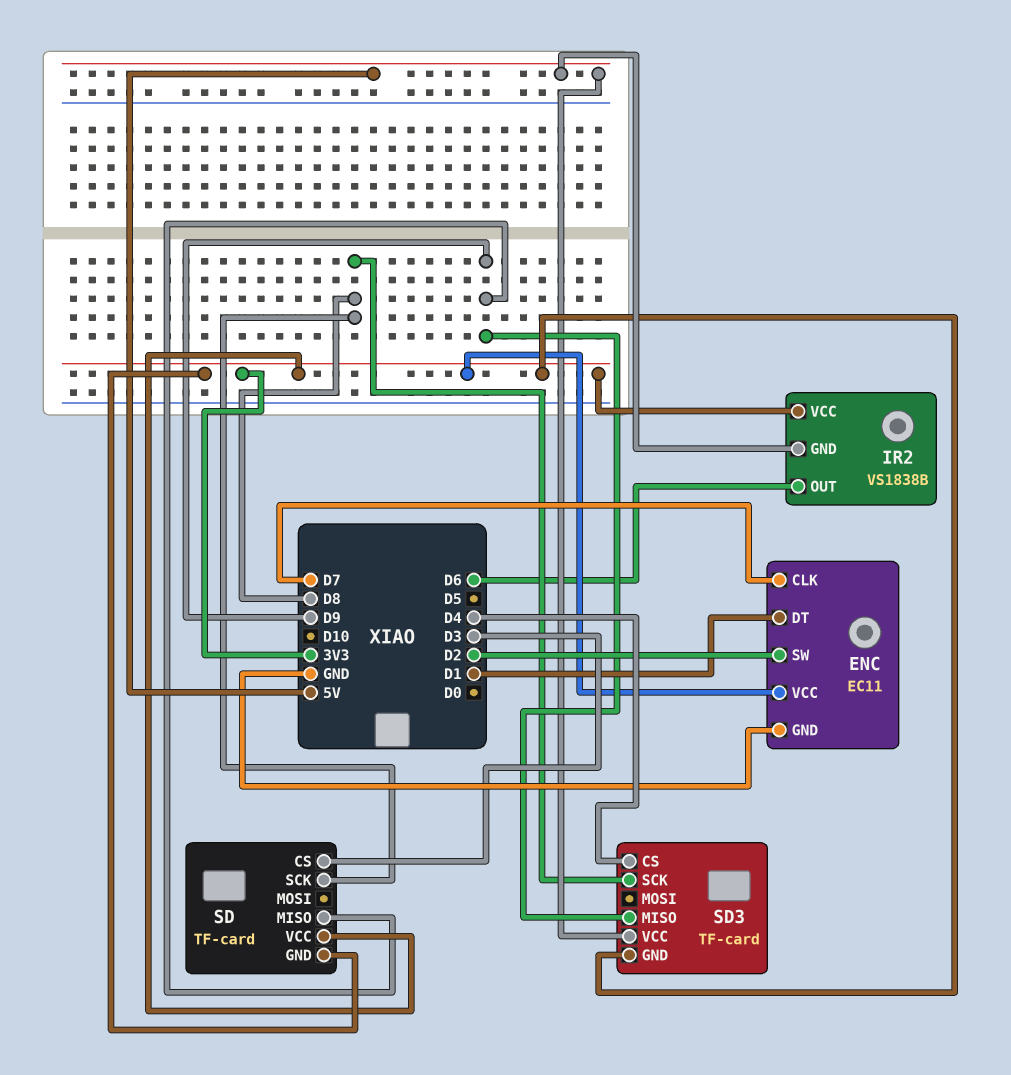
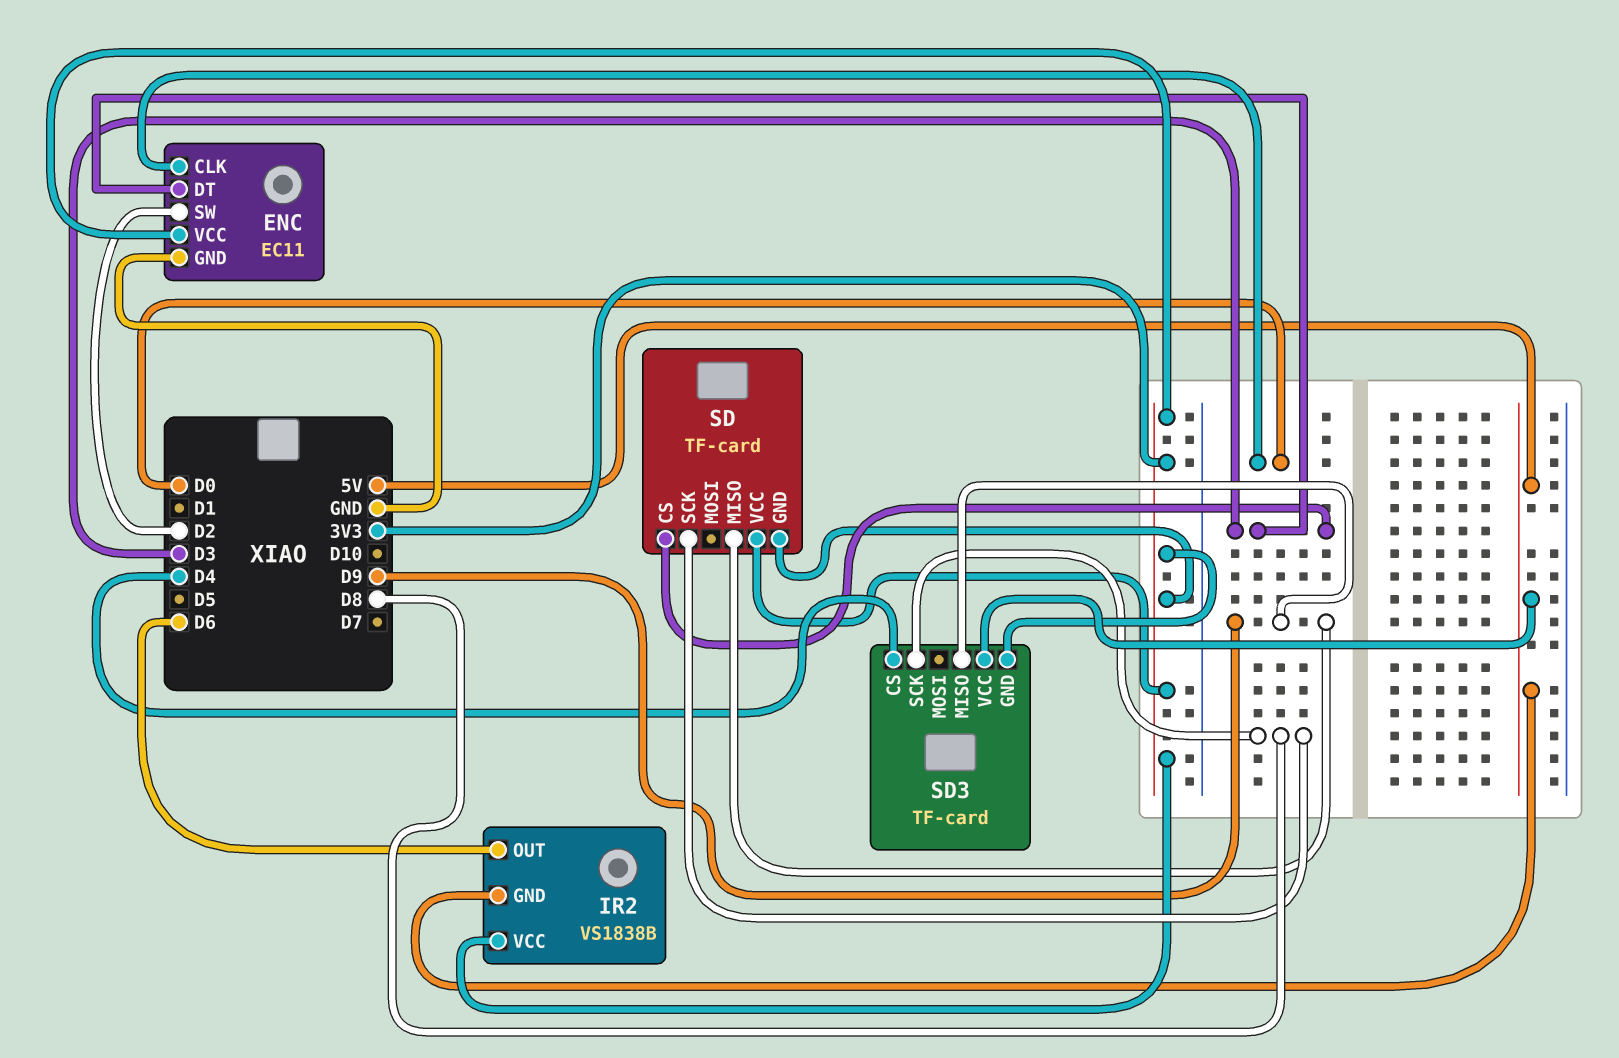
ENC pin CLK: D7 -> D0
ENC pin DT: D1 -> D3

